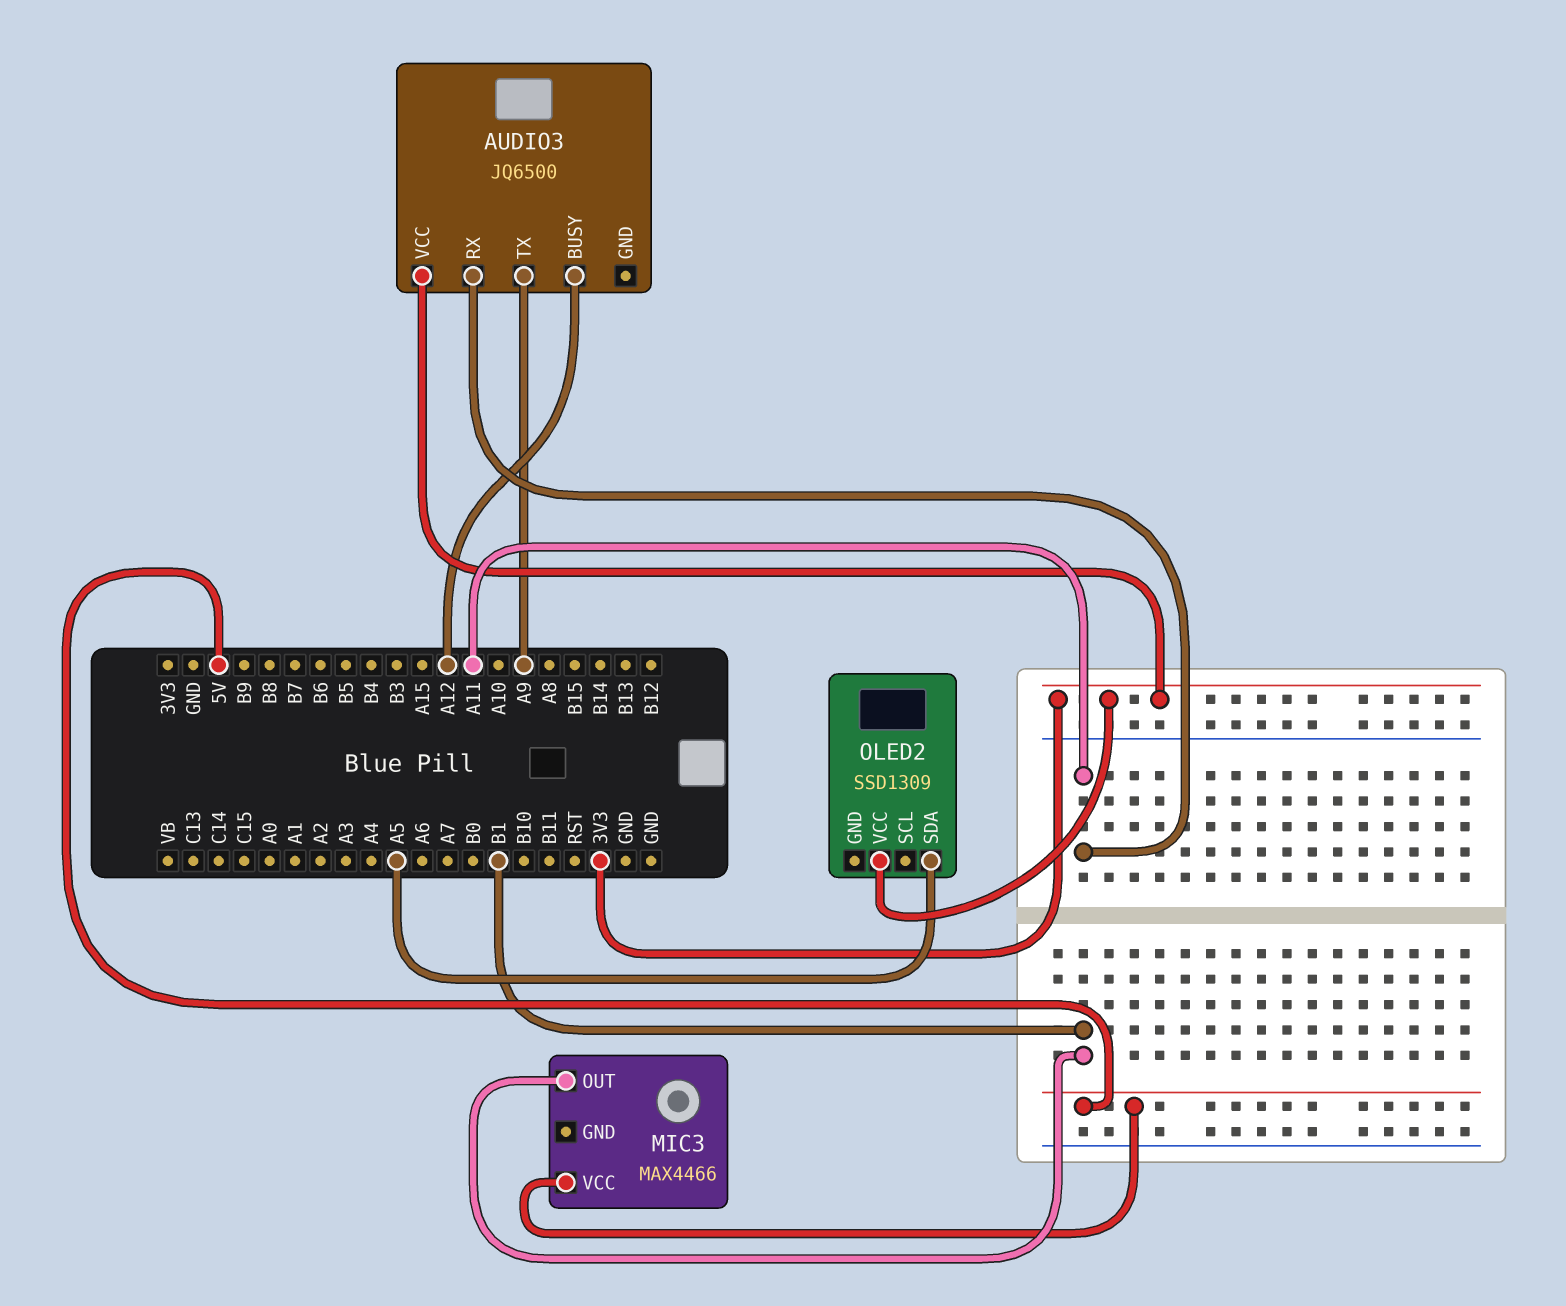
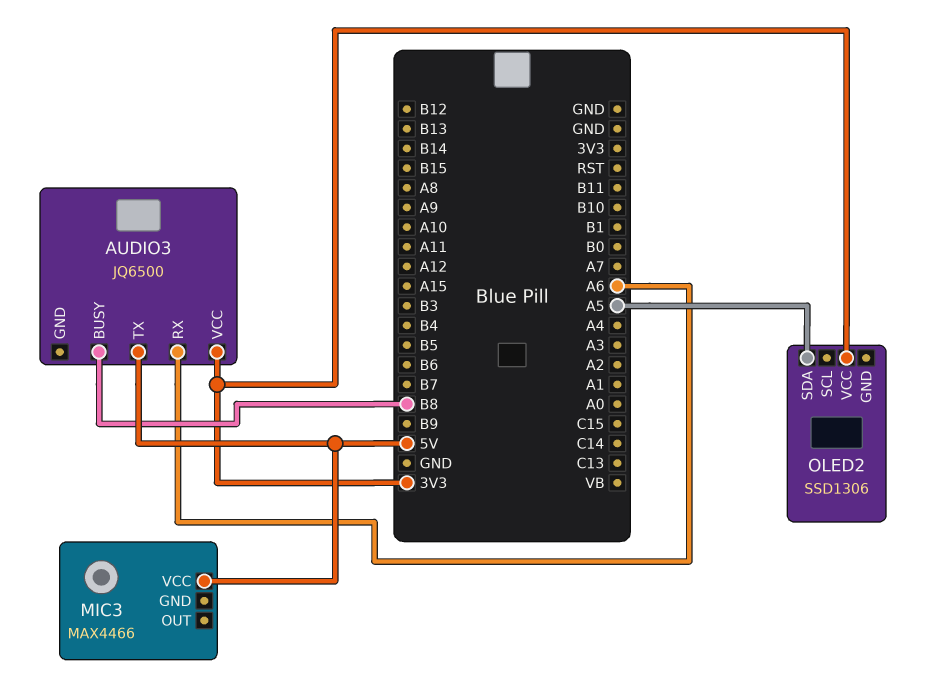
AUDIO3 pin BUSY: A12 -> B8
AUDIO3 pin RX: A11 -> A6
AUDIO3 pin TX: A9 -> 5V
MIC3 pin OUT: B1 -> none
OLED2: SSD1309 -> SSD1306

